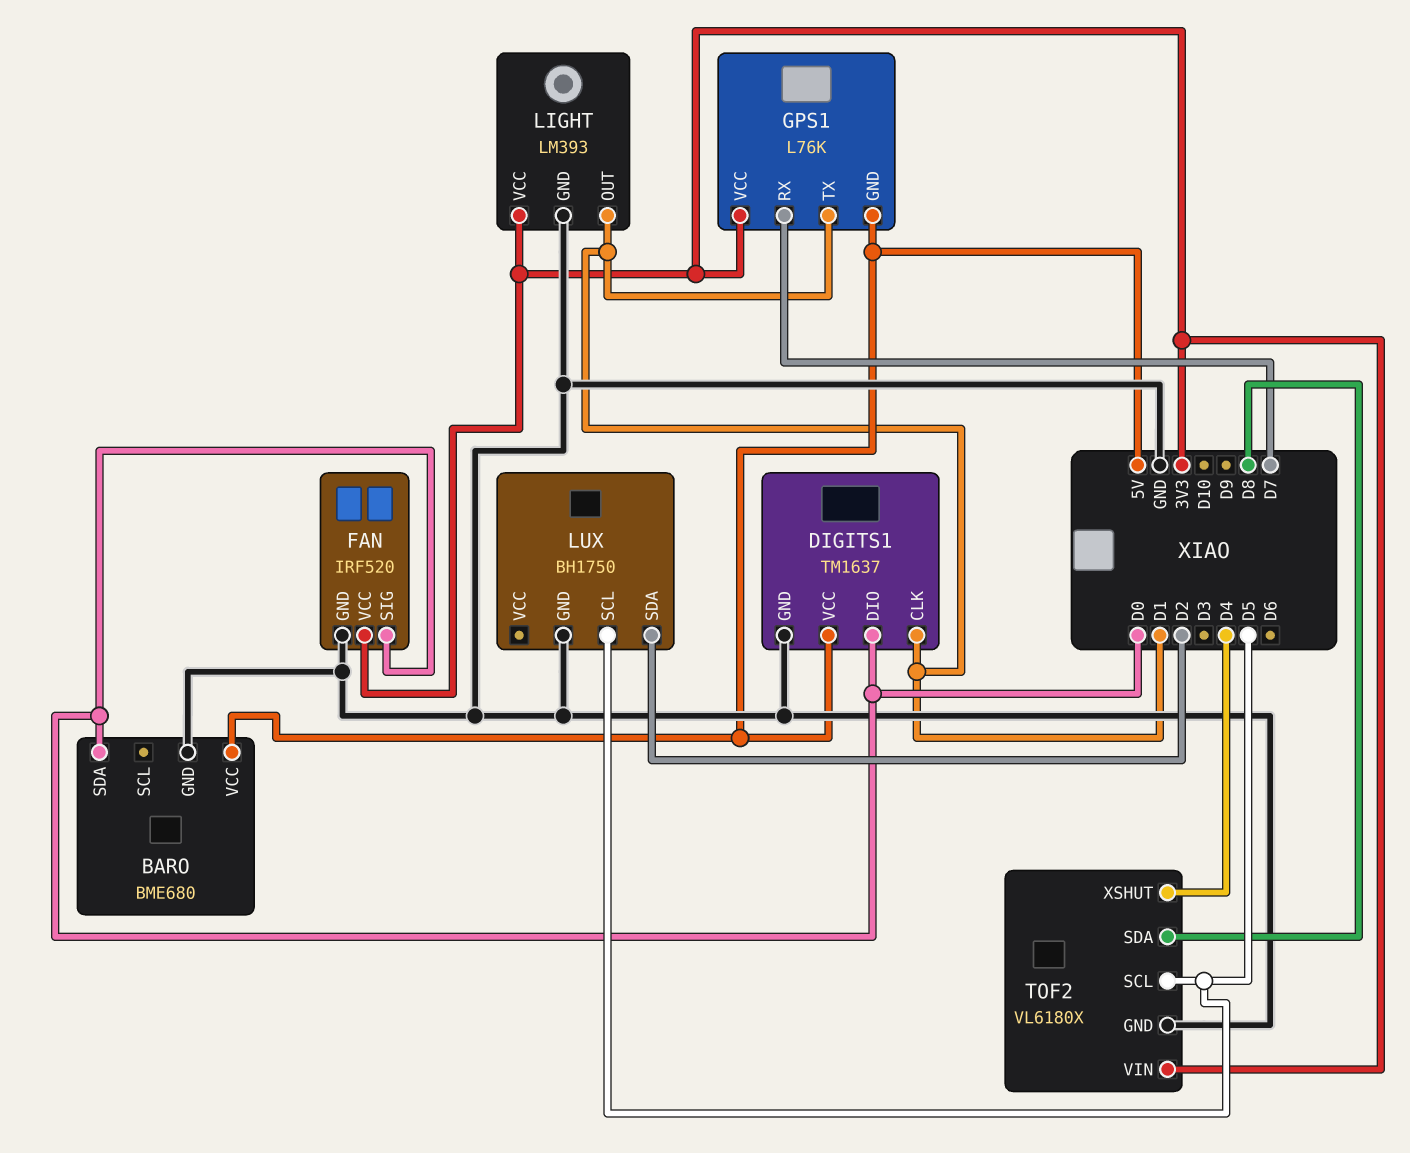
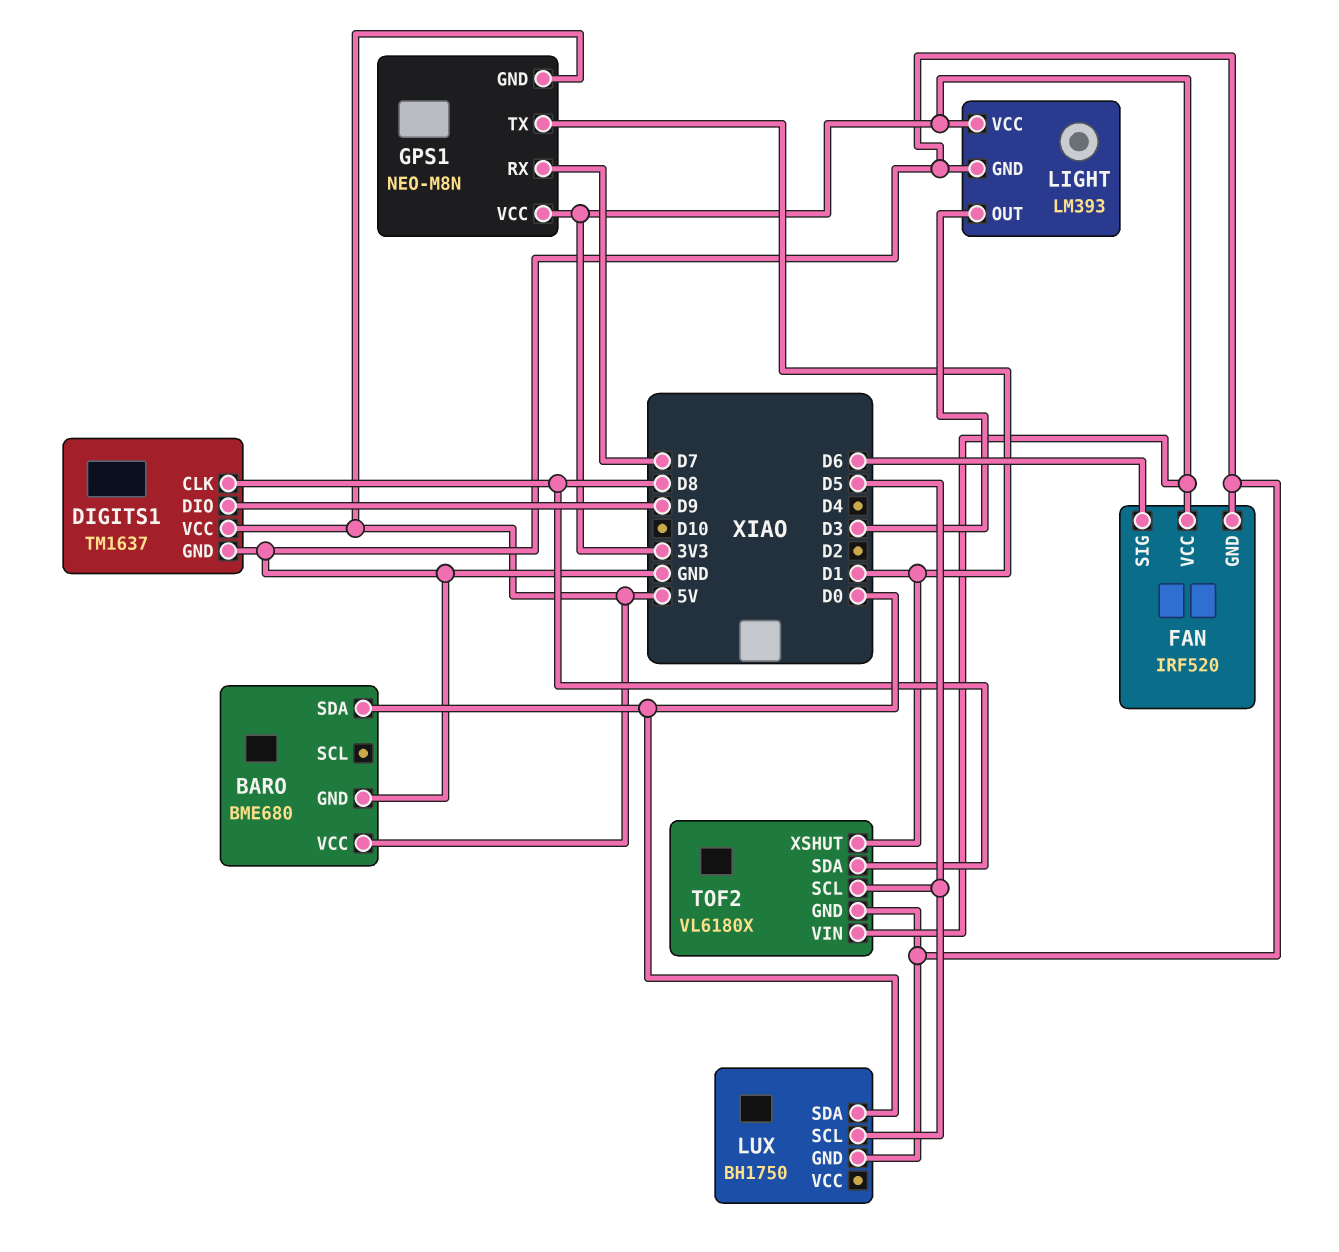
DIGITS1 pin CLK: D1 -> D8
DIGITS1 pin DIO: D0 -> D9
FAN pin SIG: D0 -> D6
GPS1: L76K -> NEO-M8N
LIGHT pin OUT: D1 -> D3
LUX pin SDA: D2 -> D0
TOF2 pin XSHUT: D4 -> D1

